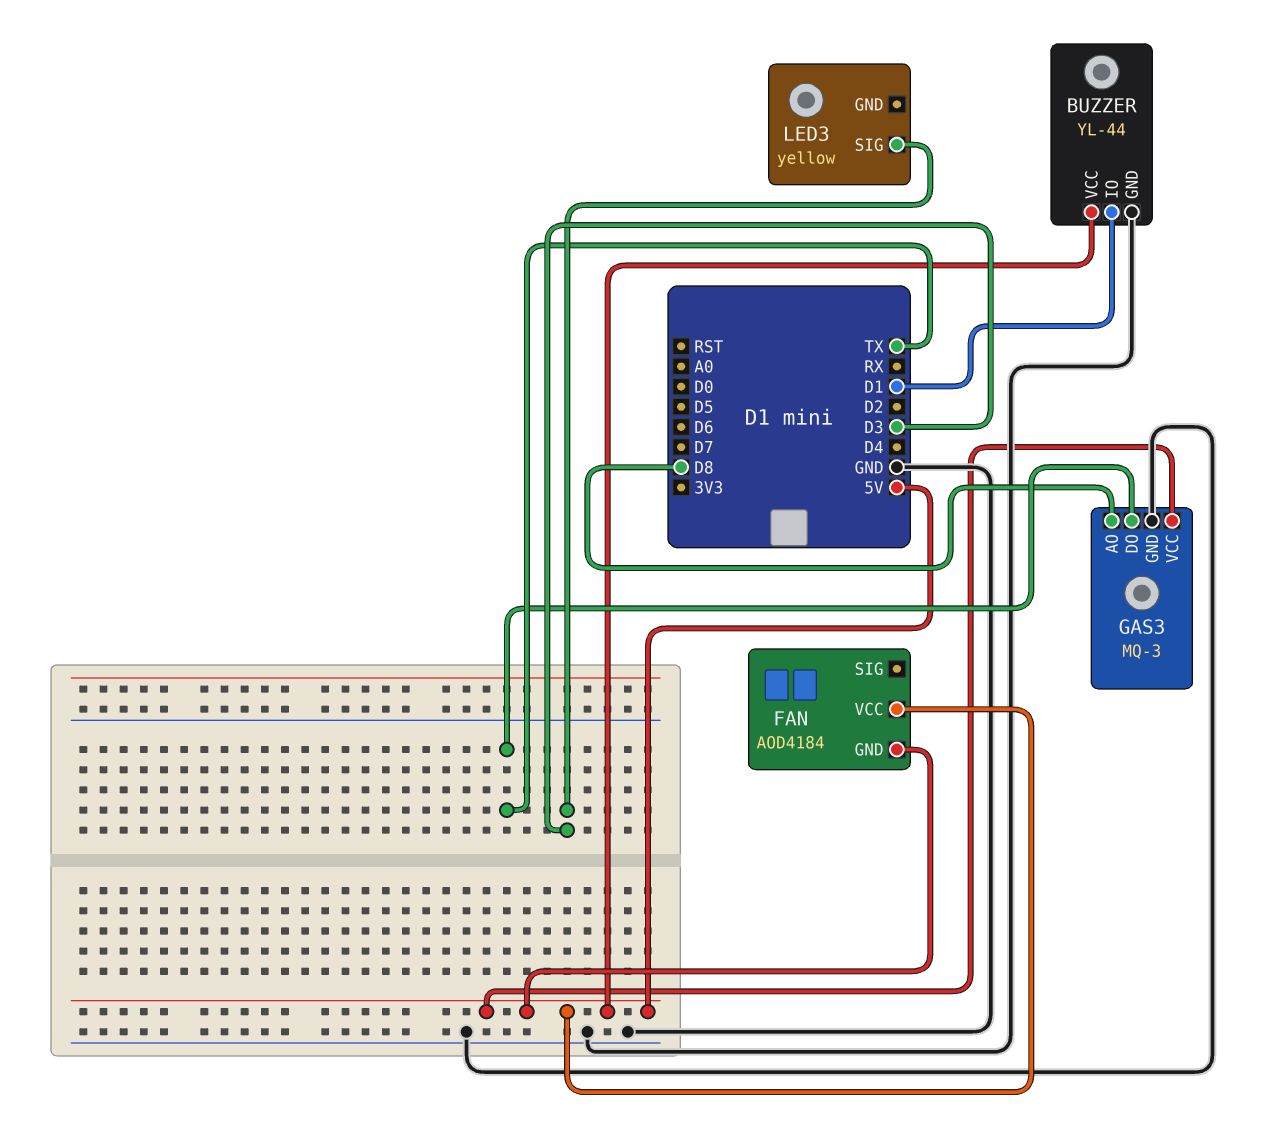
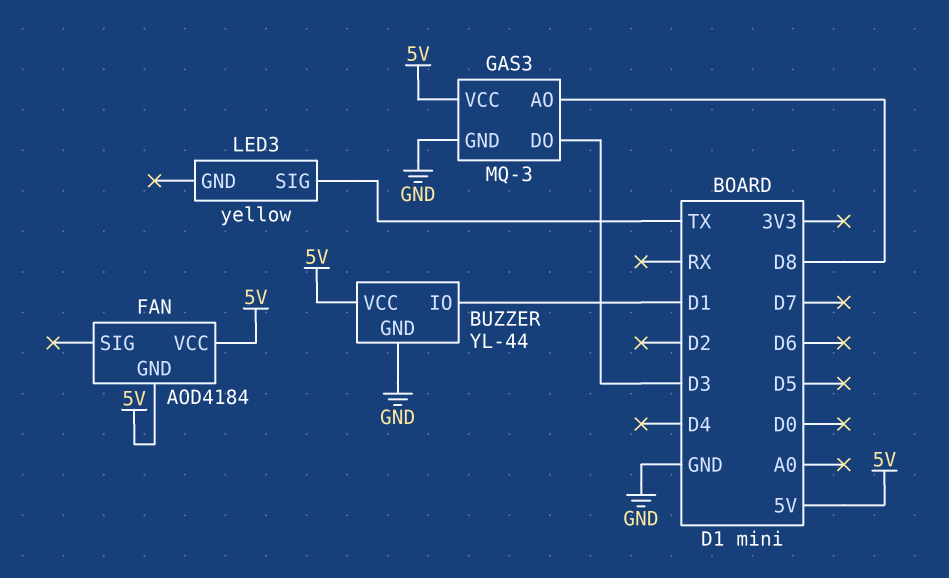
GAS3 pin DO: TX -> D3
LED3 pin SIG: D3 -> TX

